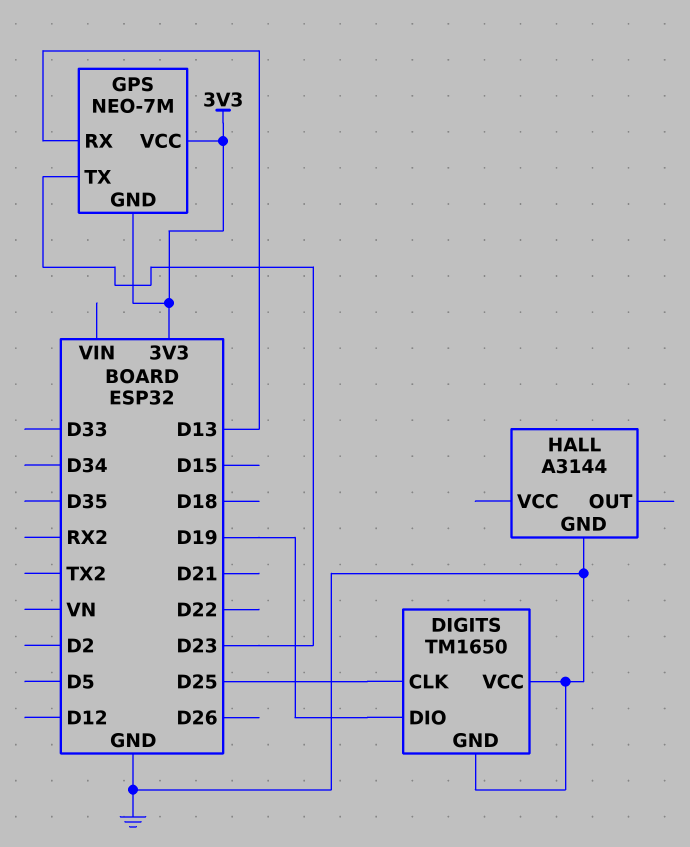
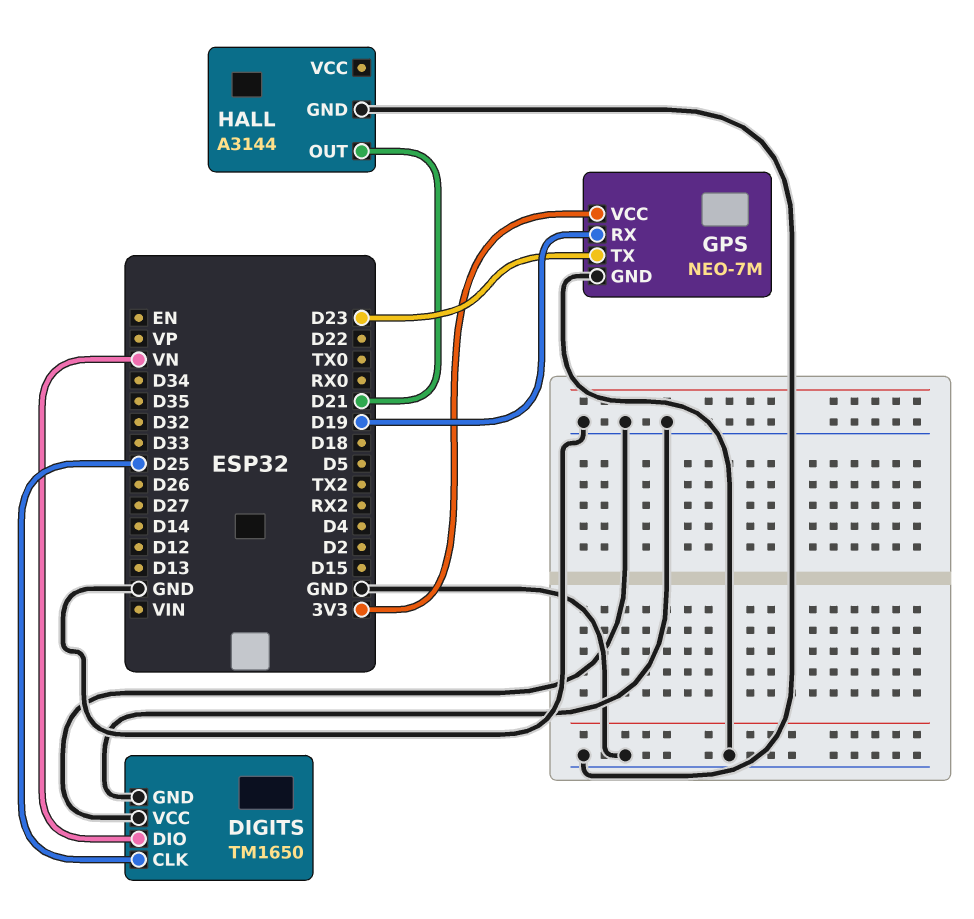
DIGITS pin DIO: D19 -> VN
GPS pin GND: 3V3 -> GND
GPS pin RX: D13 -> D19
HALL pin OUT: none -> D21

